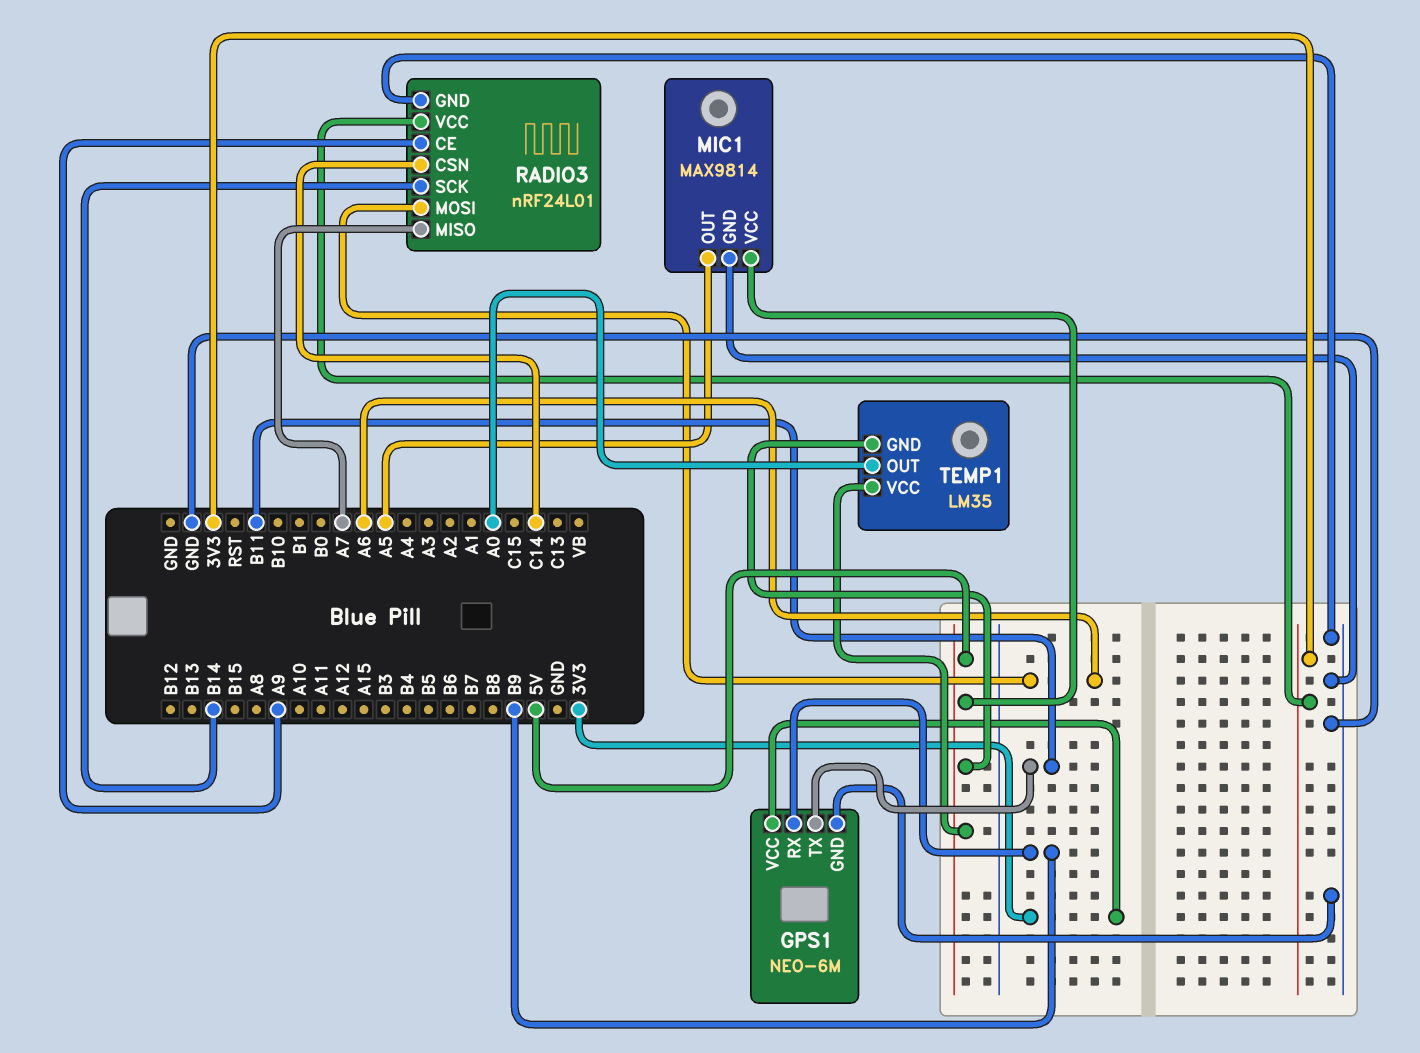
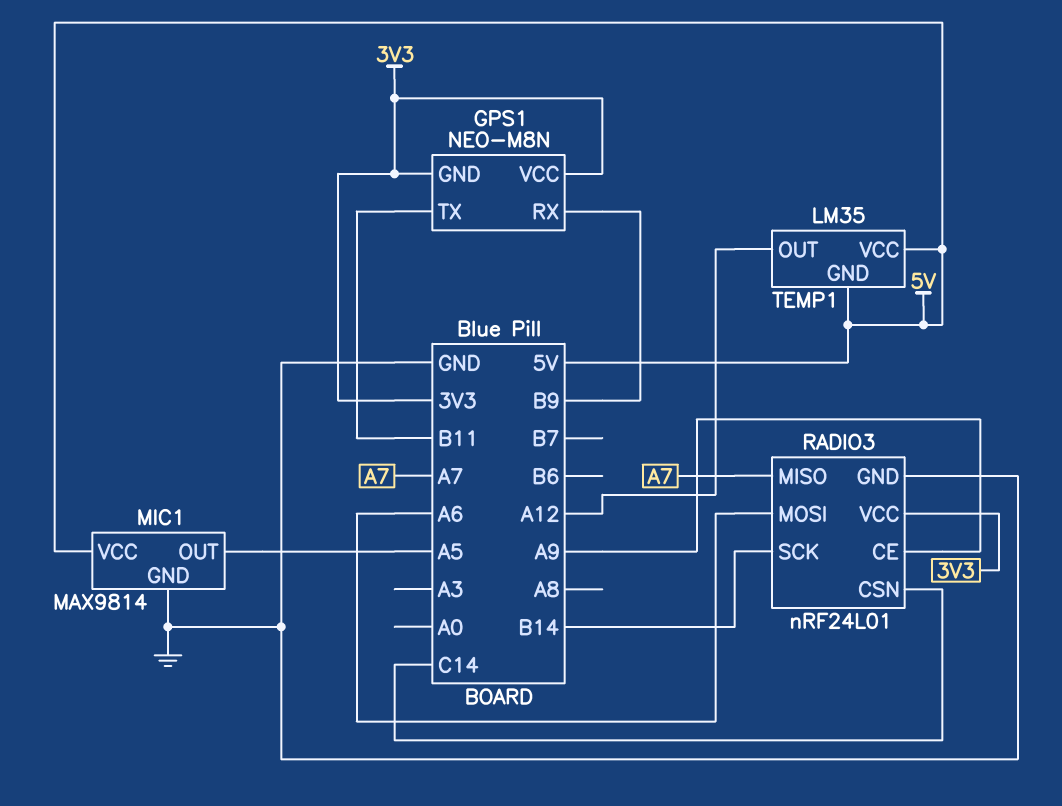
GPS1: NEO-6M -> NEO-M8N
GPS1 pin GND: GND -> 3V3
TEMP1 pin OUT: A0 -> A12

